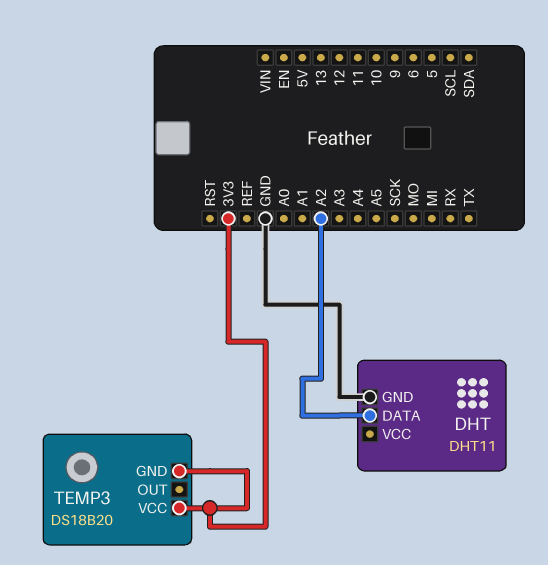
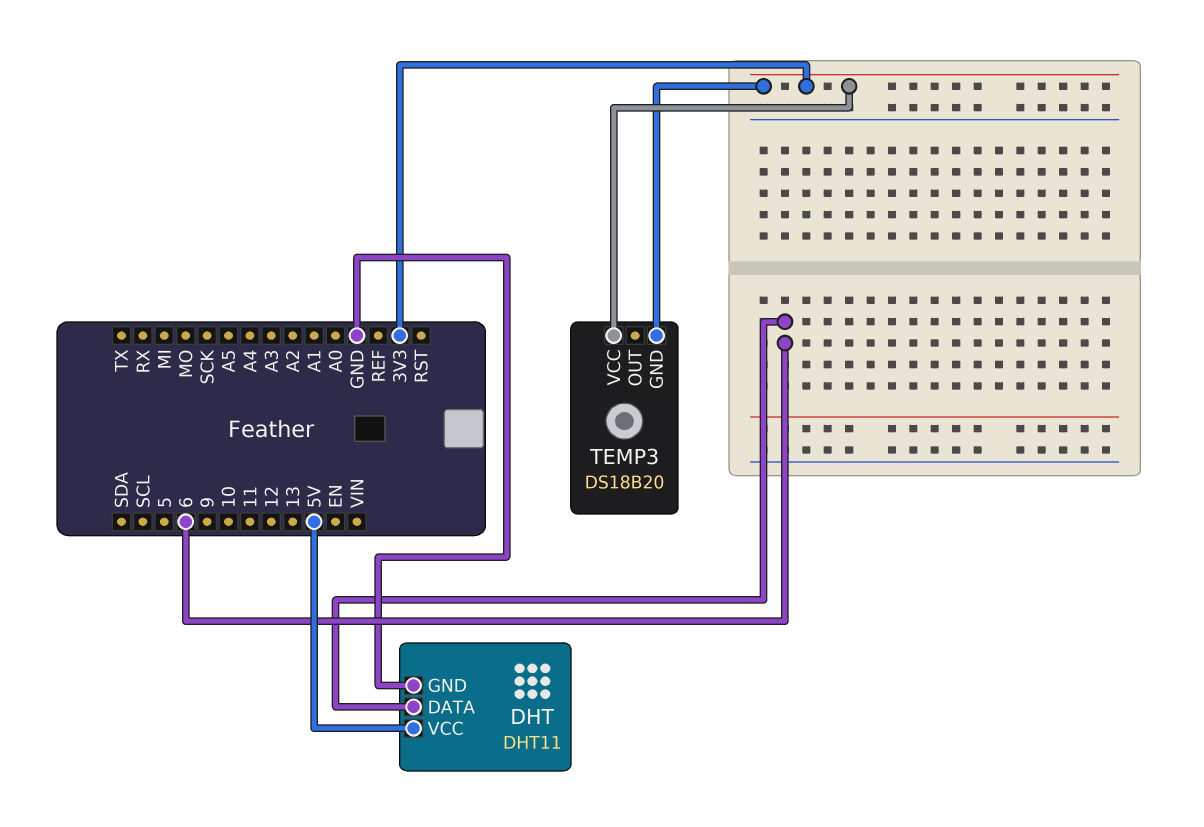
DHT pin DATA: A2 -> 6
DHT pin VCC: none -> 5V

